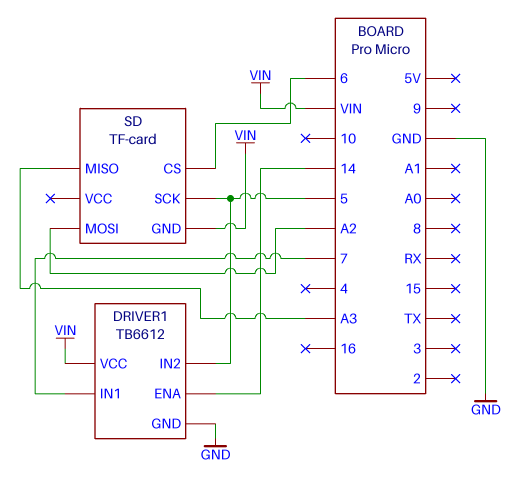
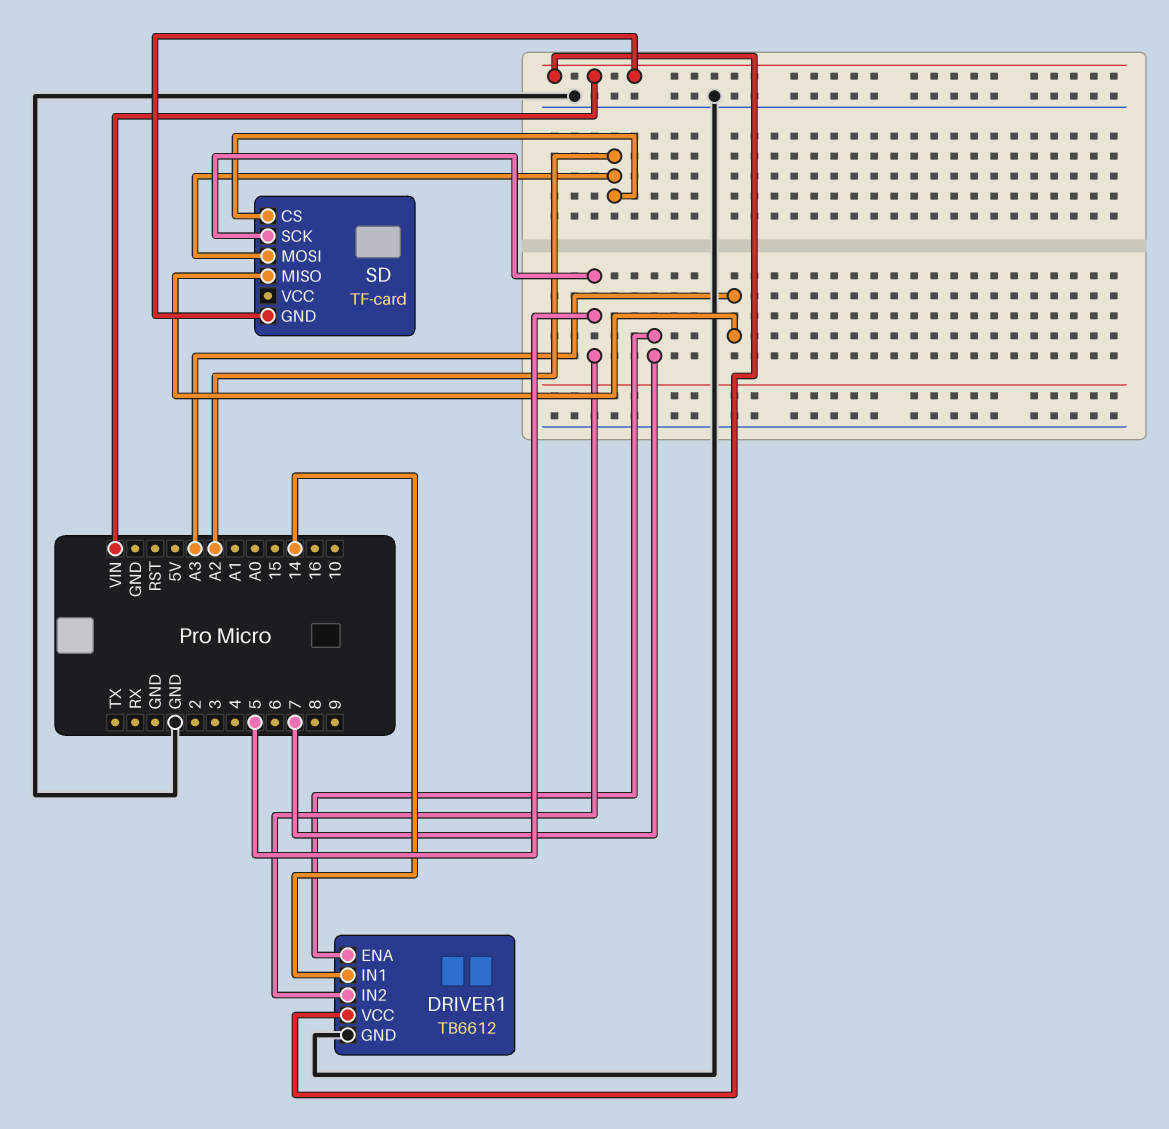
DRIVER1 pin ENA: 14 -> 7
DRIVER1 pin IN1: 7 -> 14
SD pin CS: 6 -> A2

